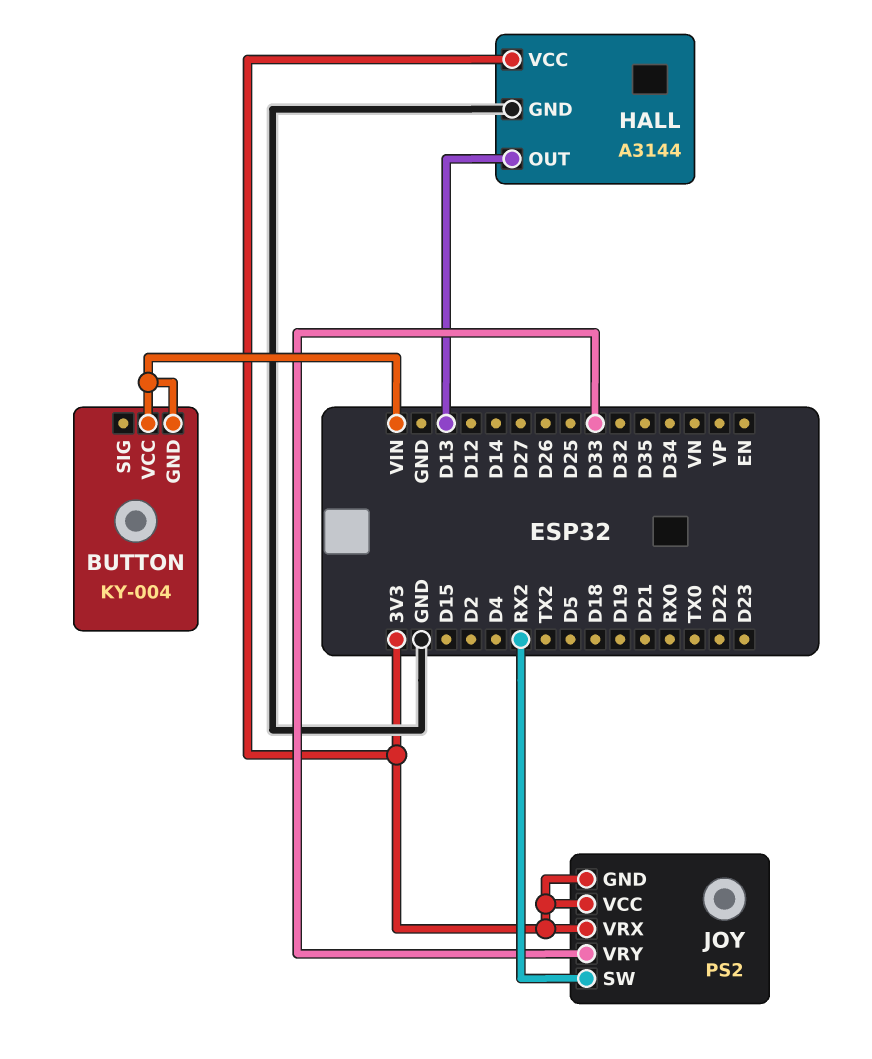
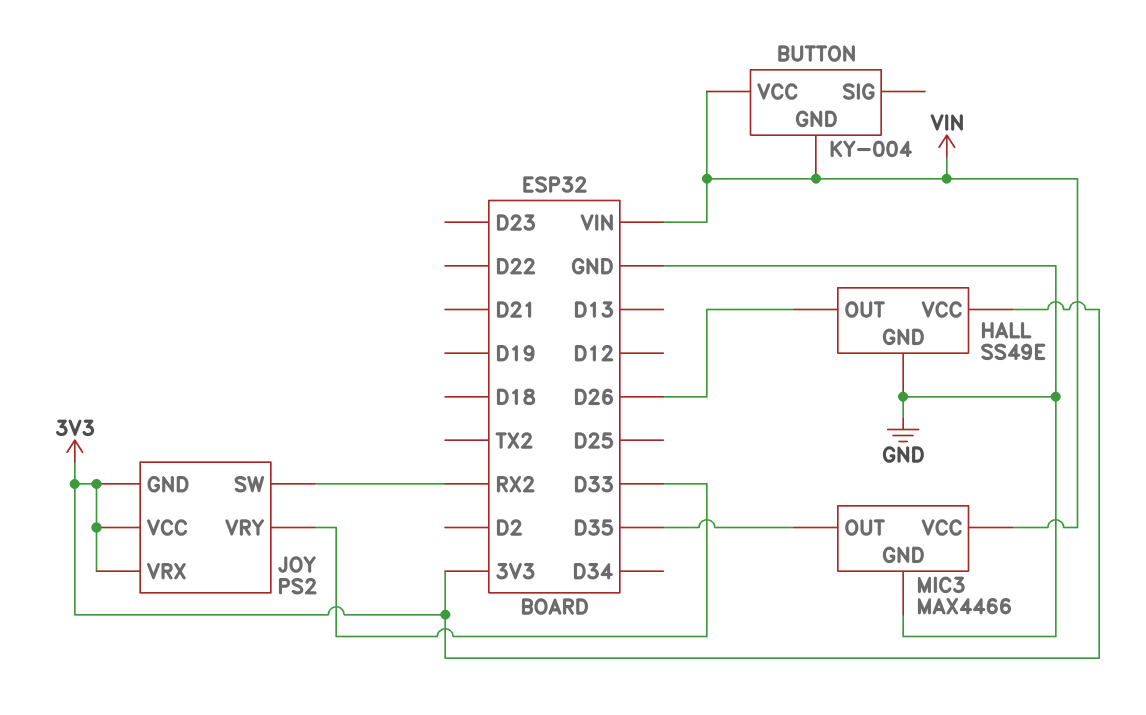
HALL: A3144 -> SS49E
HALL pin OUT: D13 -> D26
MIC3: none -> MAX4466
MIC3 pin GND: none -> GND
MIC3 pin OUT: none -> D35
MIC3 pin VCC: none -> VIN

